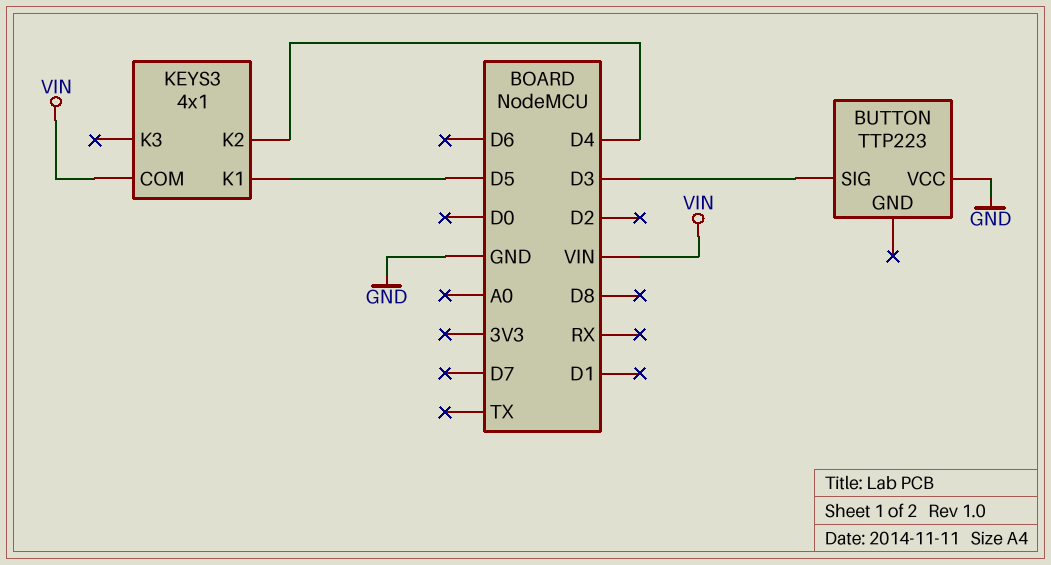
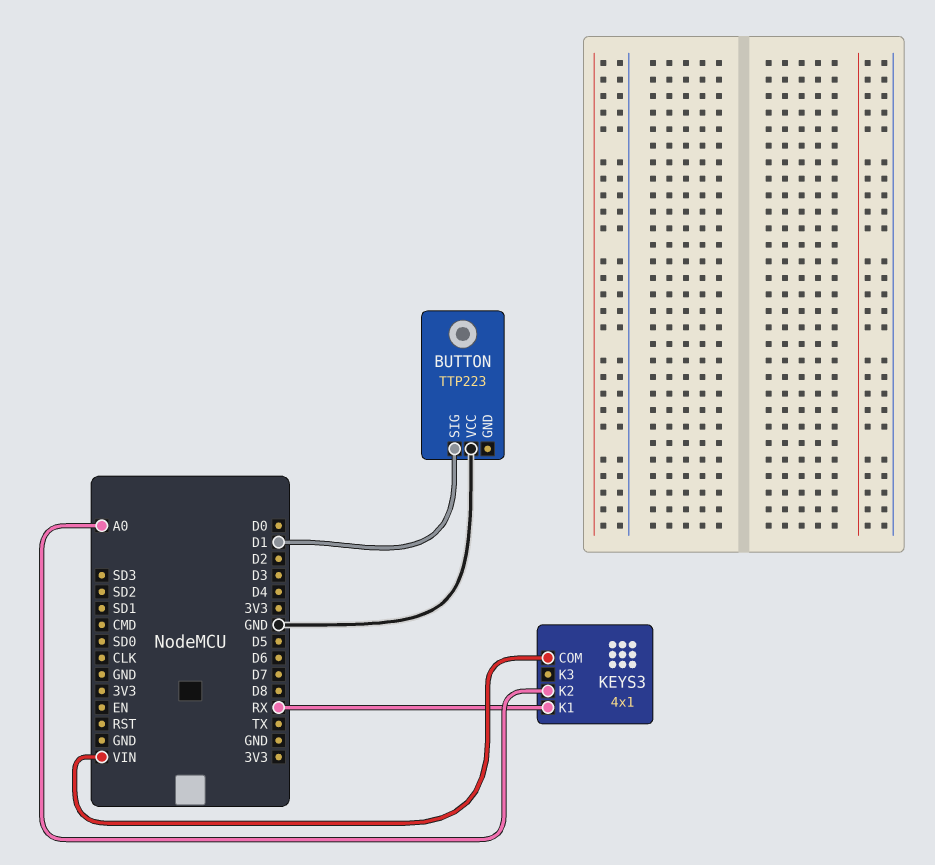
BUTTON pin SIG: D3 -> D1
KEYS3 pin K1: D5 -> RX
KEYS3 pin K2: D4 -> A0

